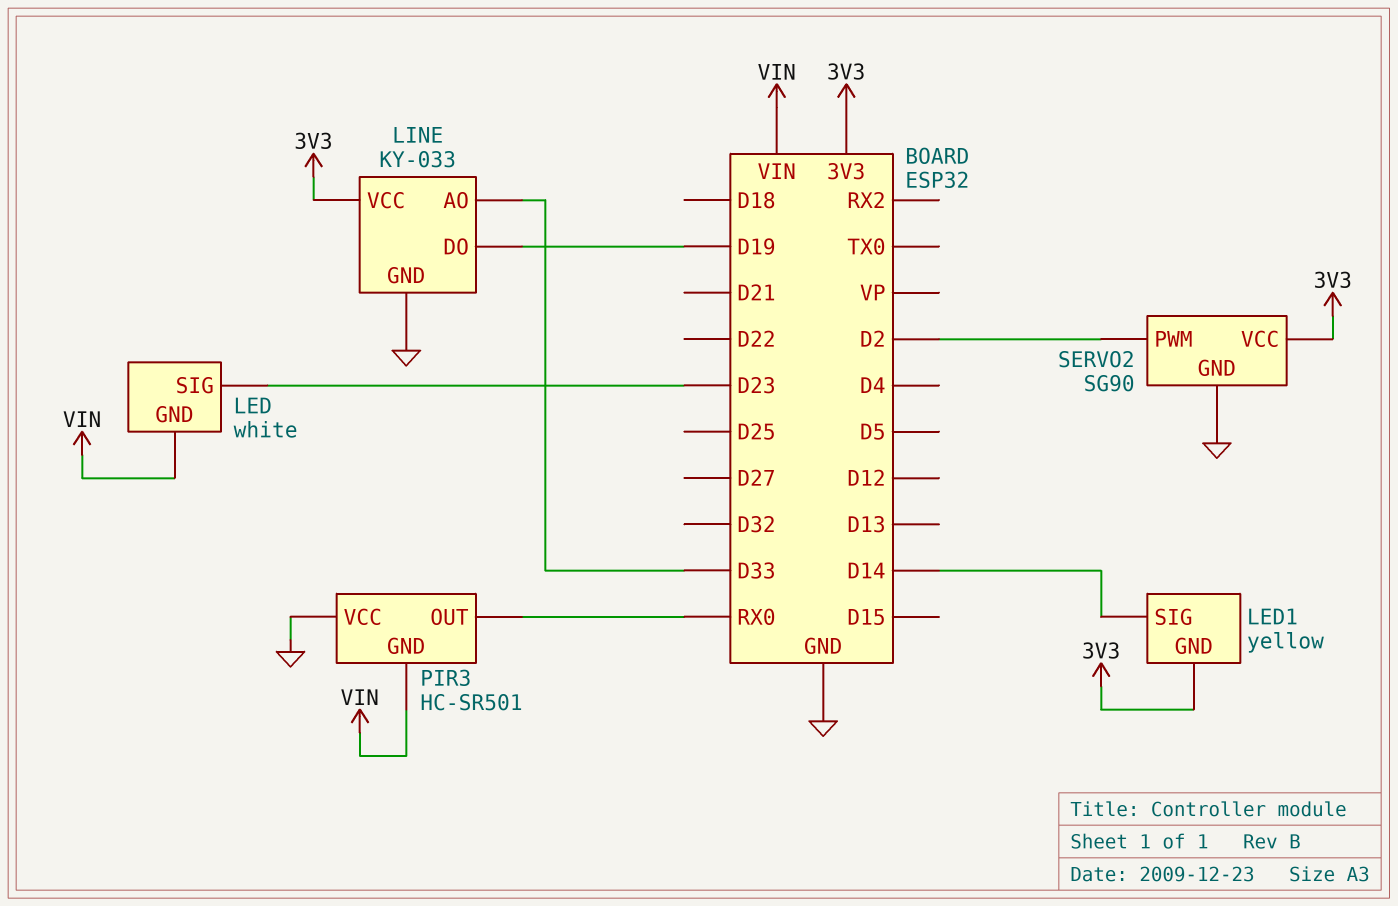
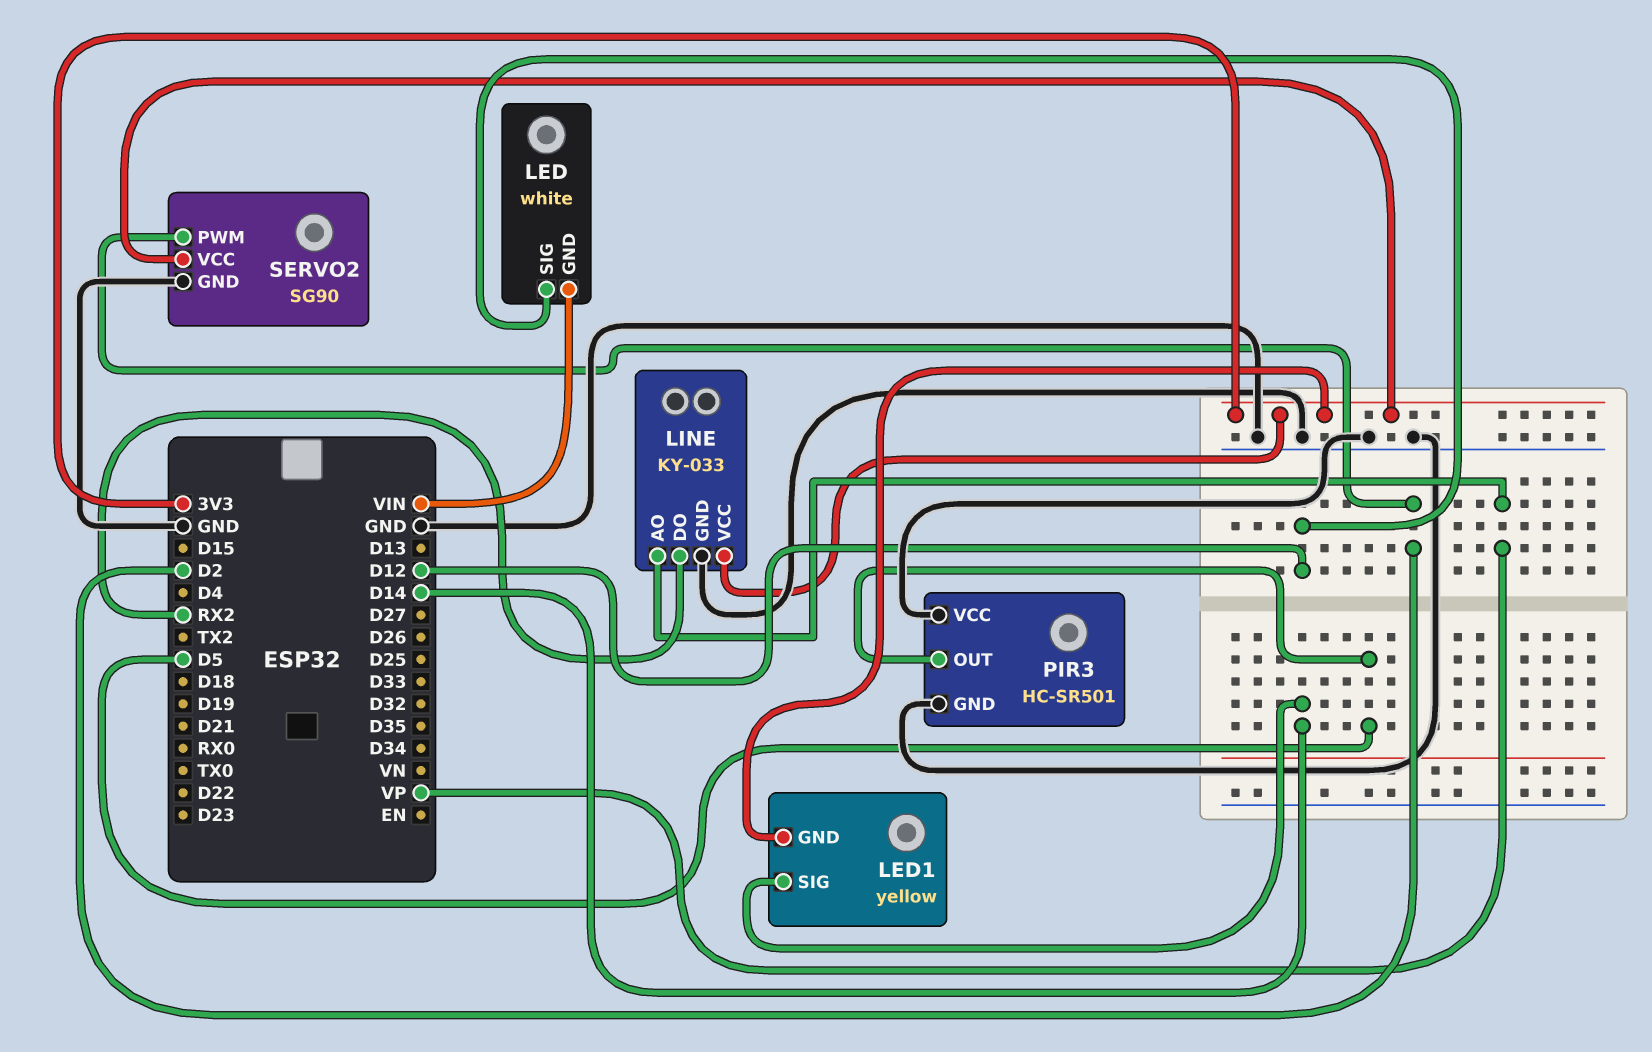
LED pin SIG: D23 -> D12
LINE pin AO: D33 -> VP
LINE pin DO: D19 -> RX2
PIR3 pin GND: VIN -> GND
PIR3 pin OUT: RX0 -> D5

